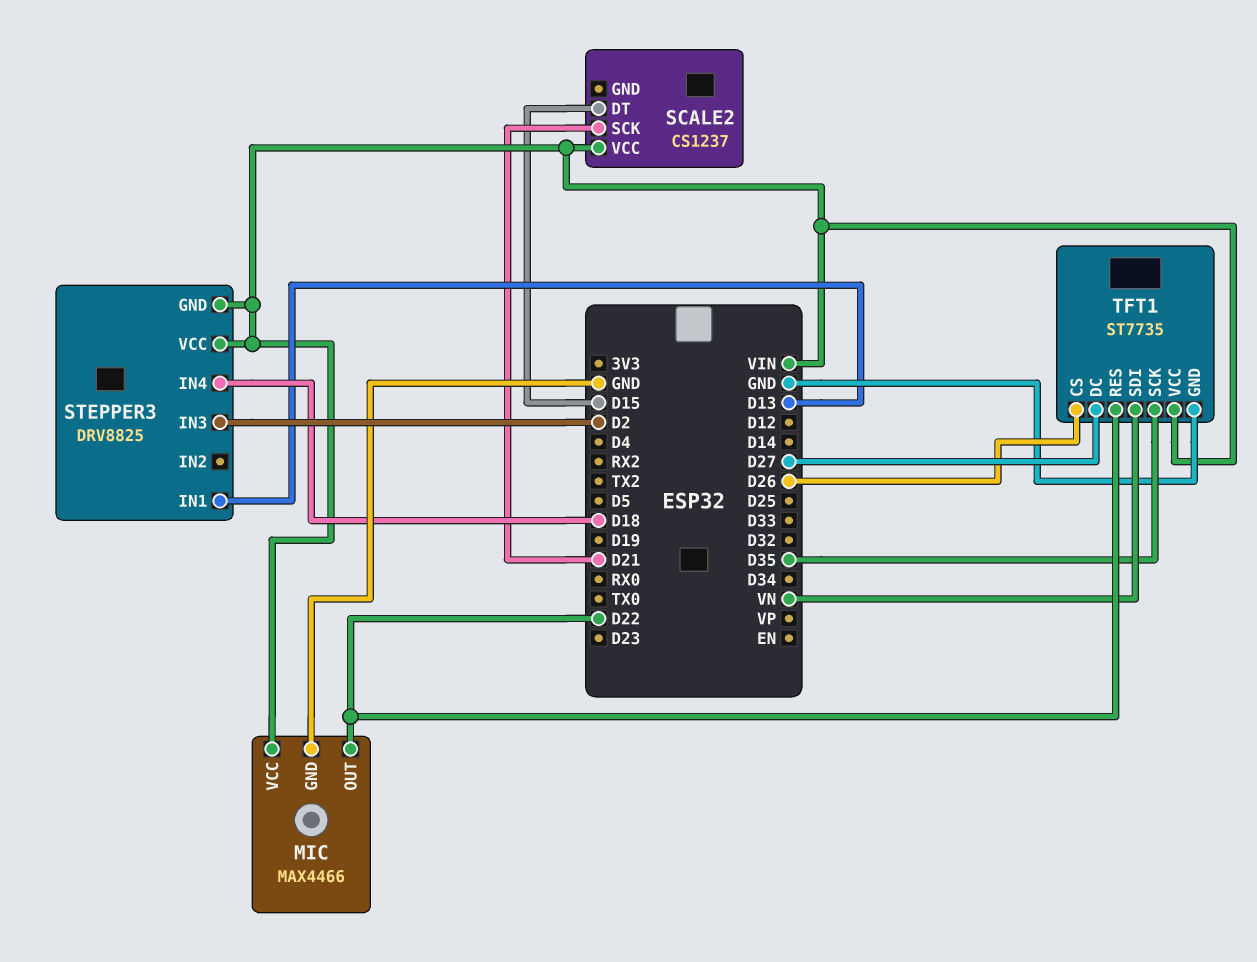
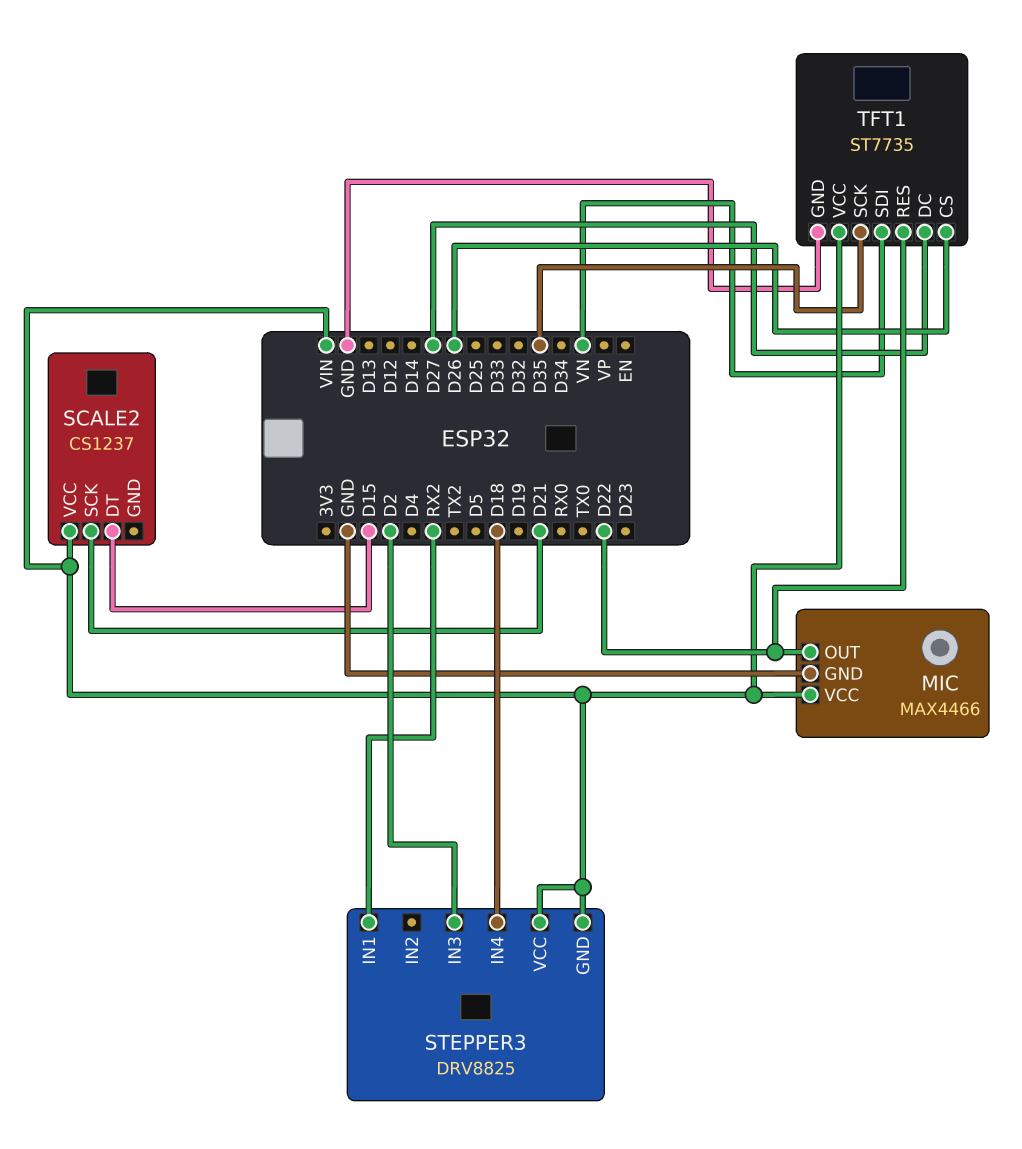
STEPPER3 pin IN1: D13 -> RX2

